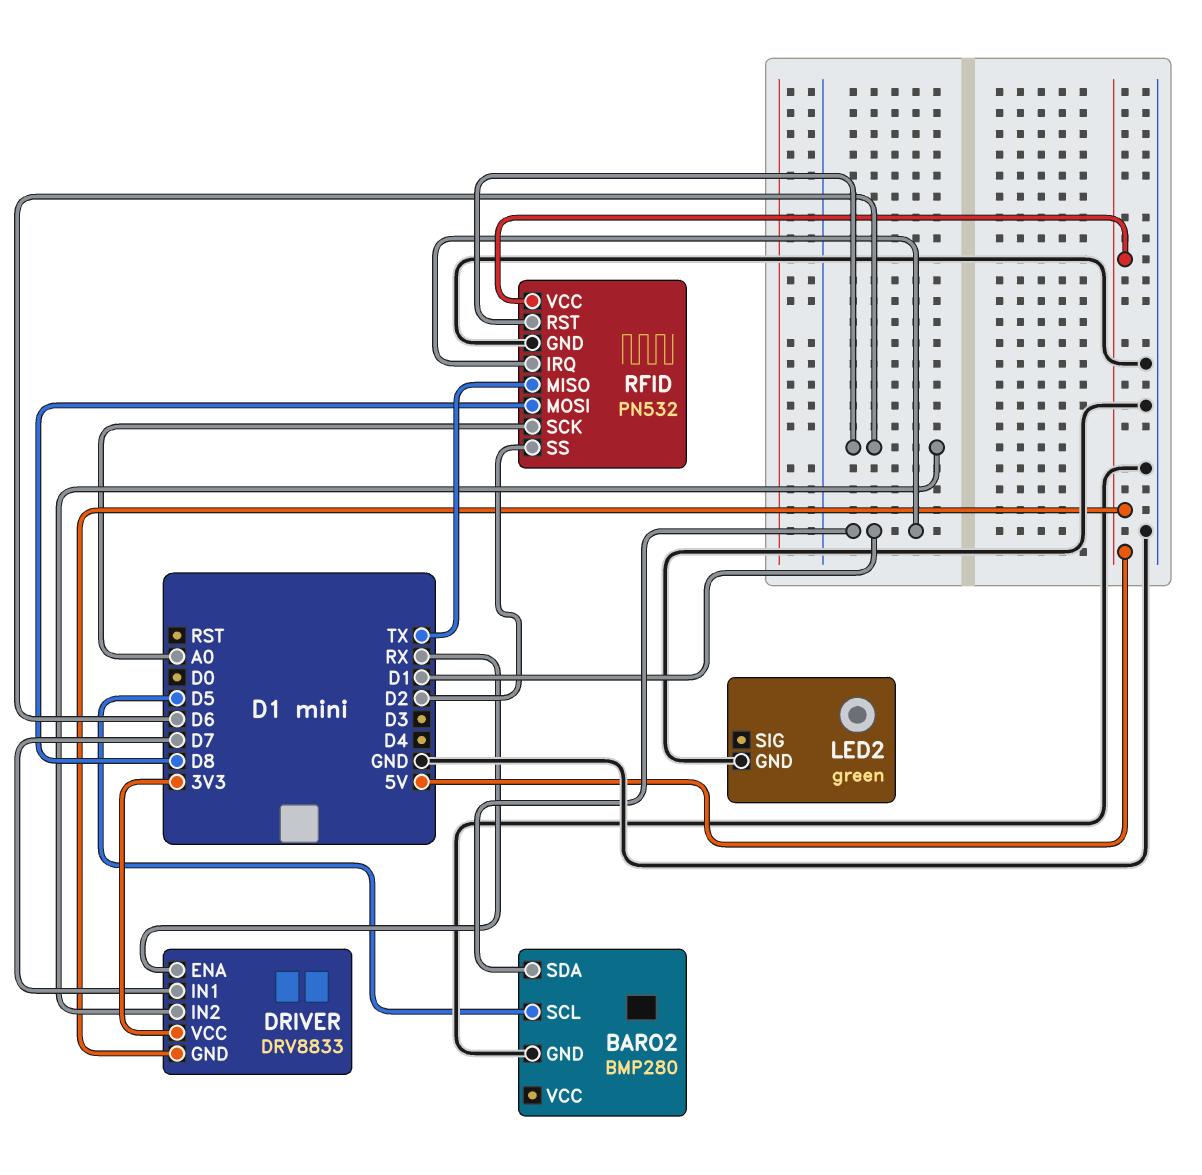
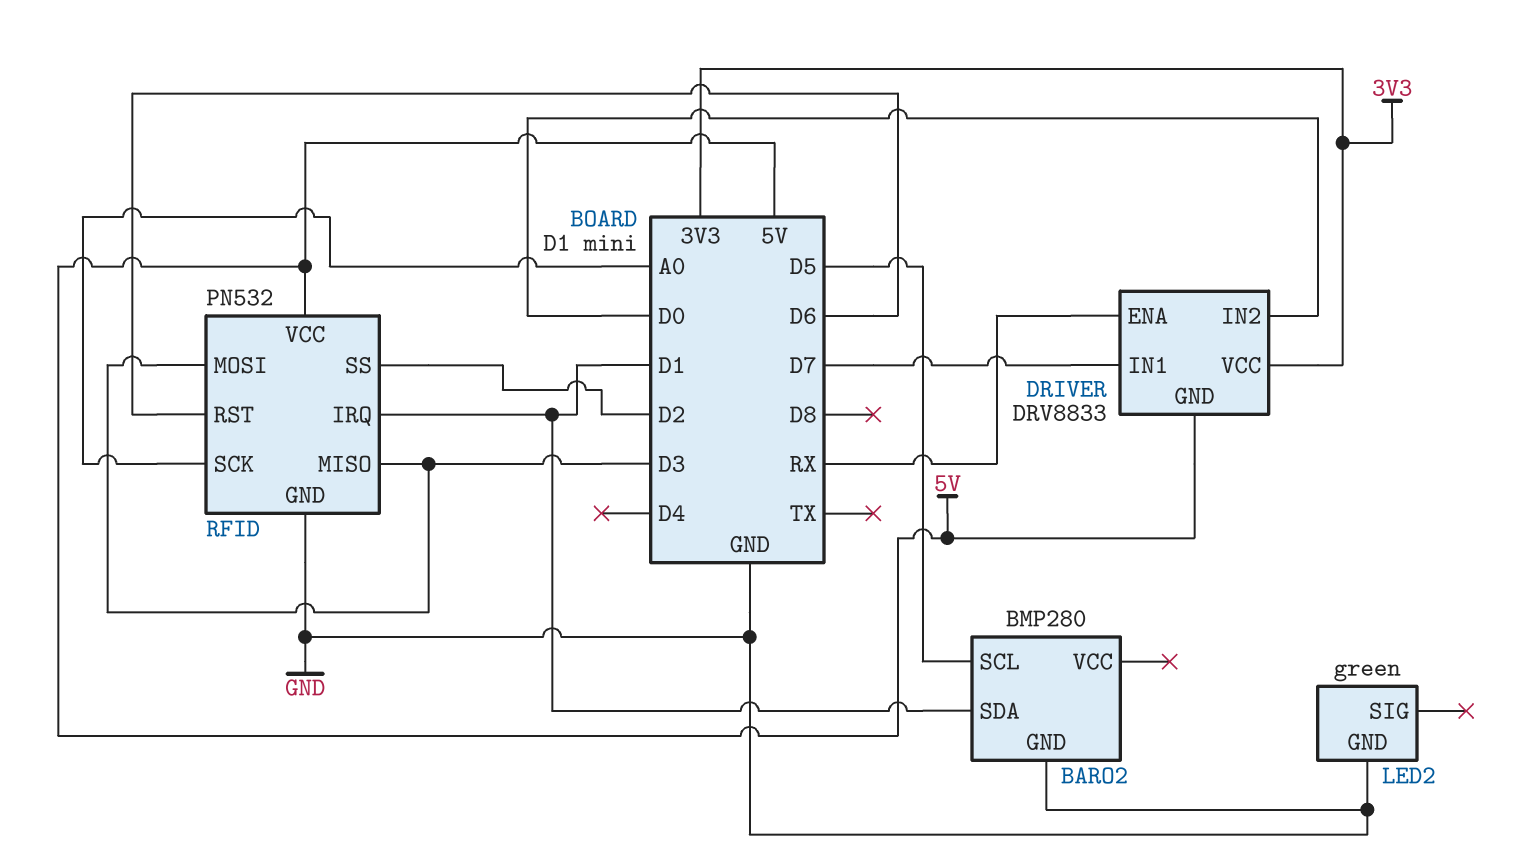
DRIVER pin IN2: D6 -> D0
RFID pin MISO: TX -> D3
RFID pin MOSI: D8 -> D3

